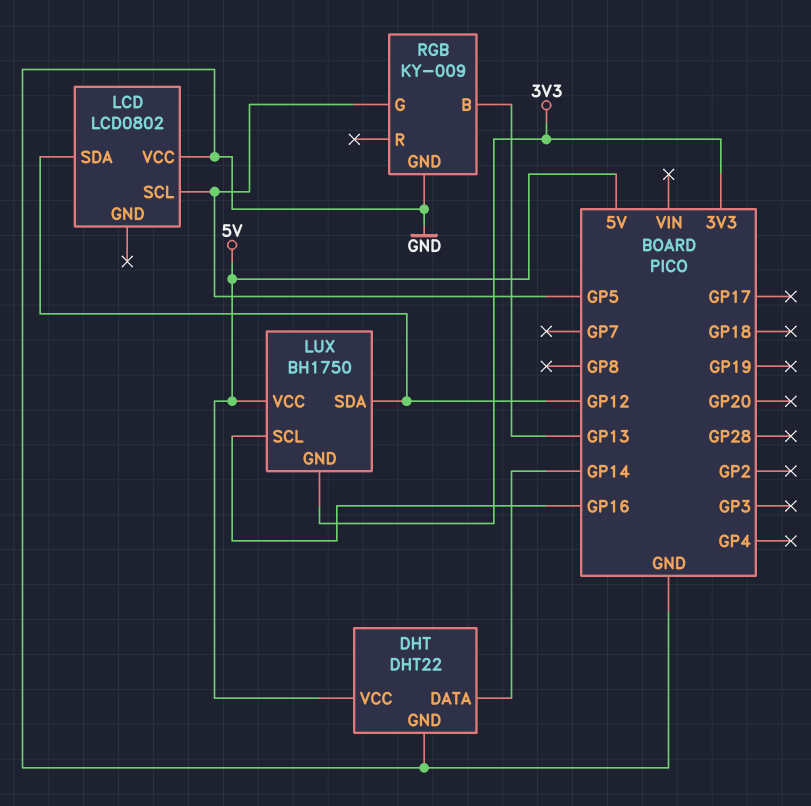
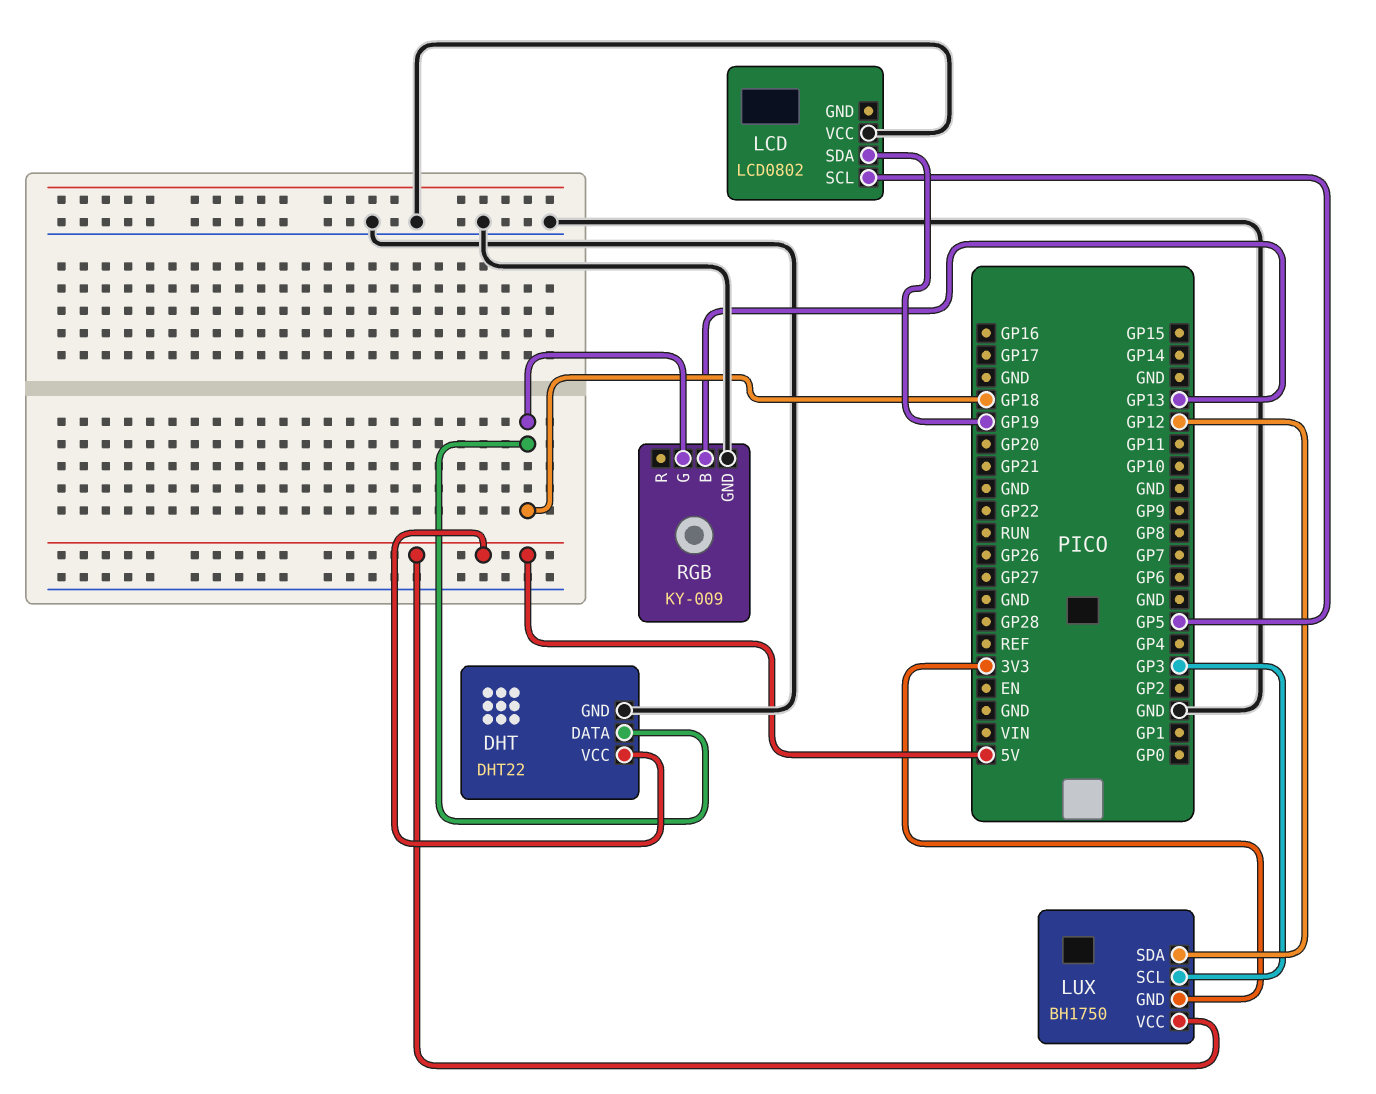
DHT pin DATA: GP14 -> GP18
LCD pin SDA: GP12 -> GP19
LUX pin SCL: GP16 -> GP3
RGB pin G: GP5 -> GP18

